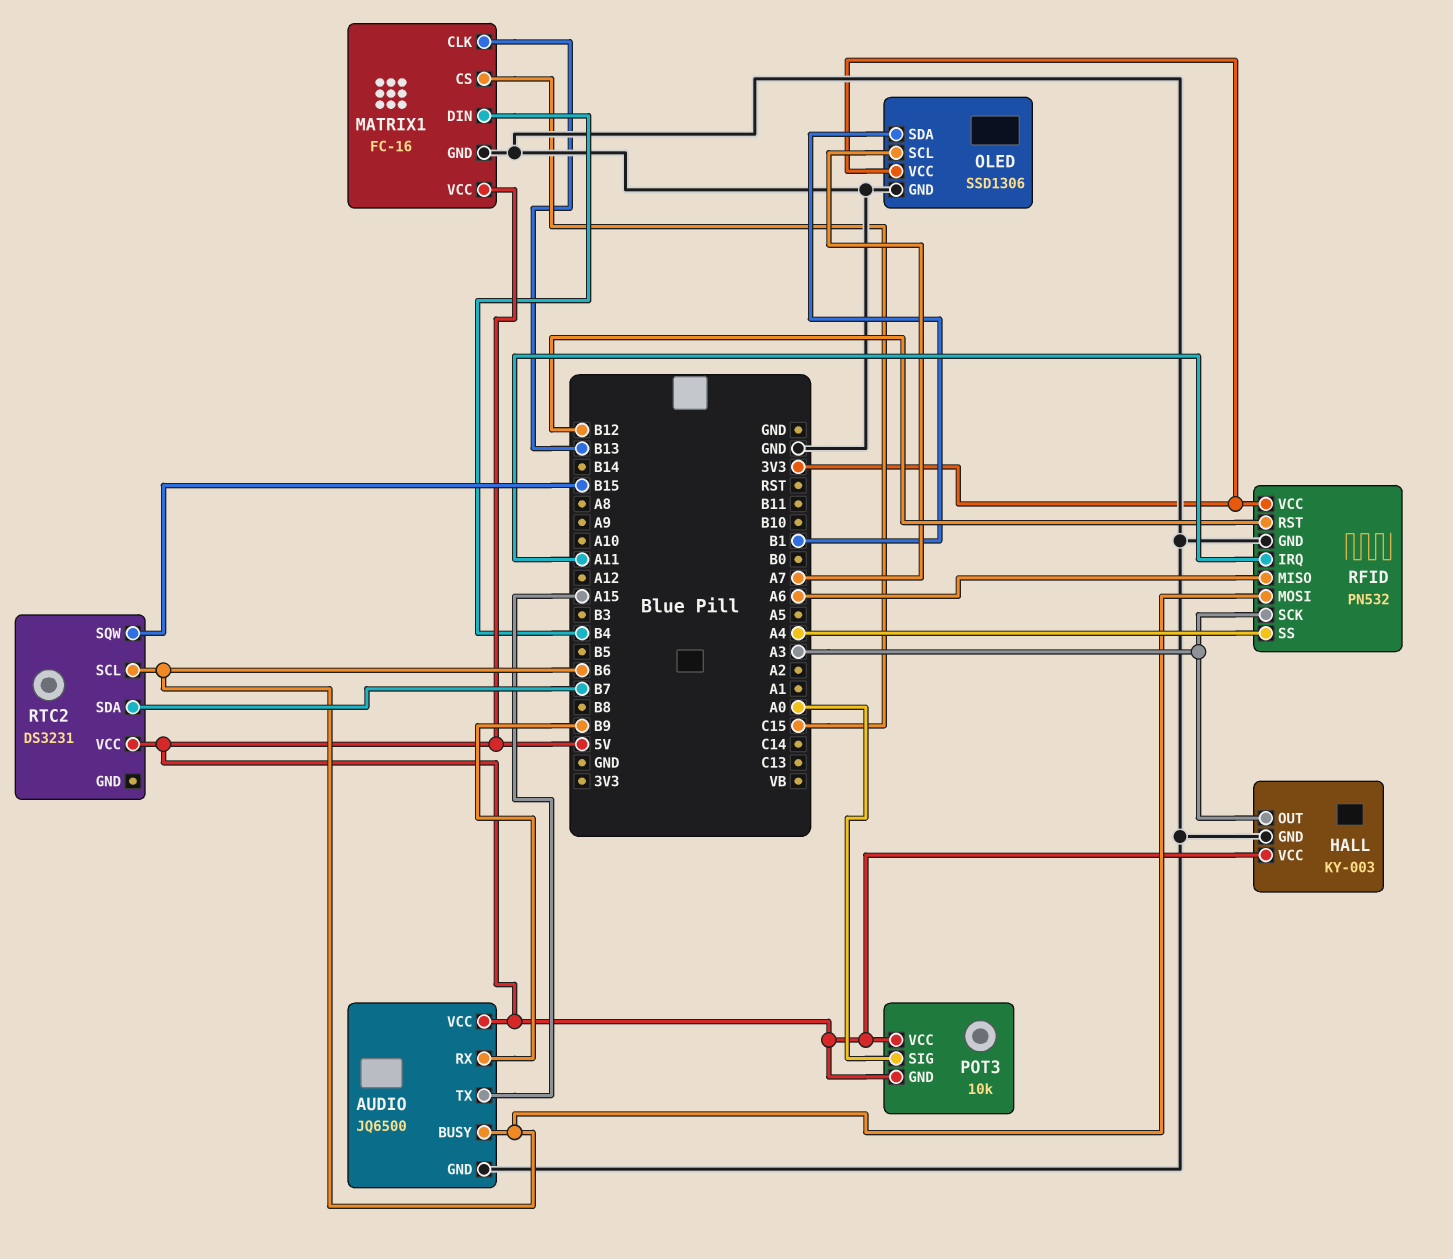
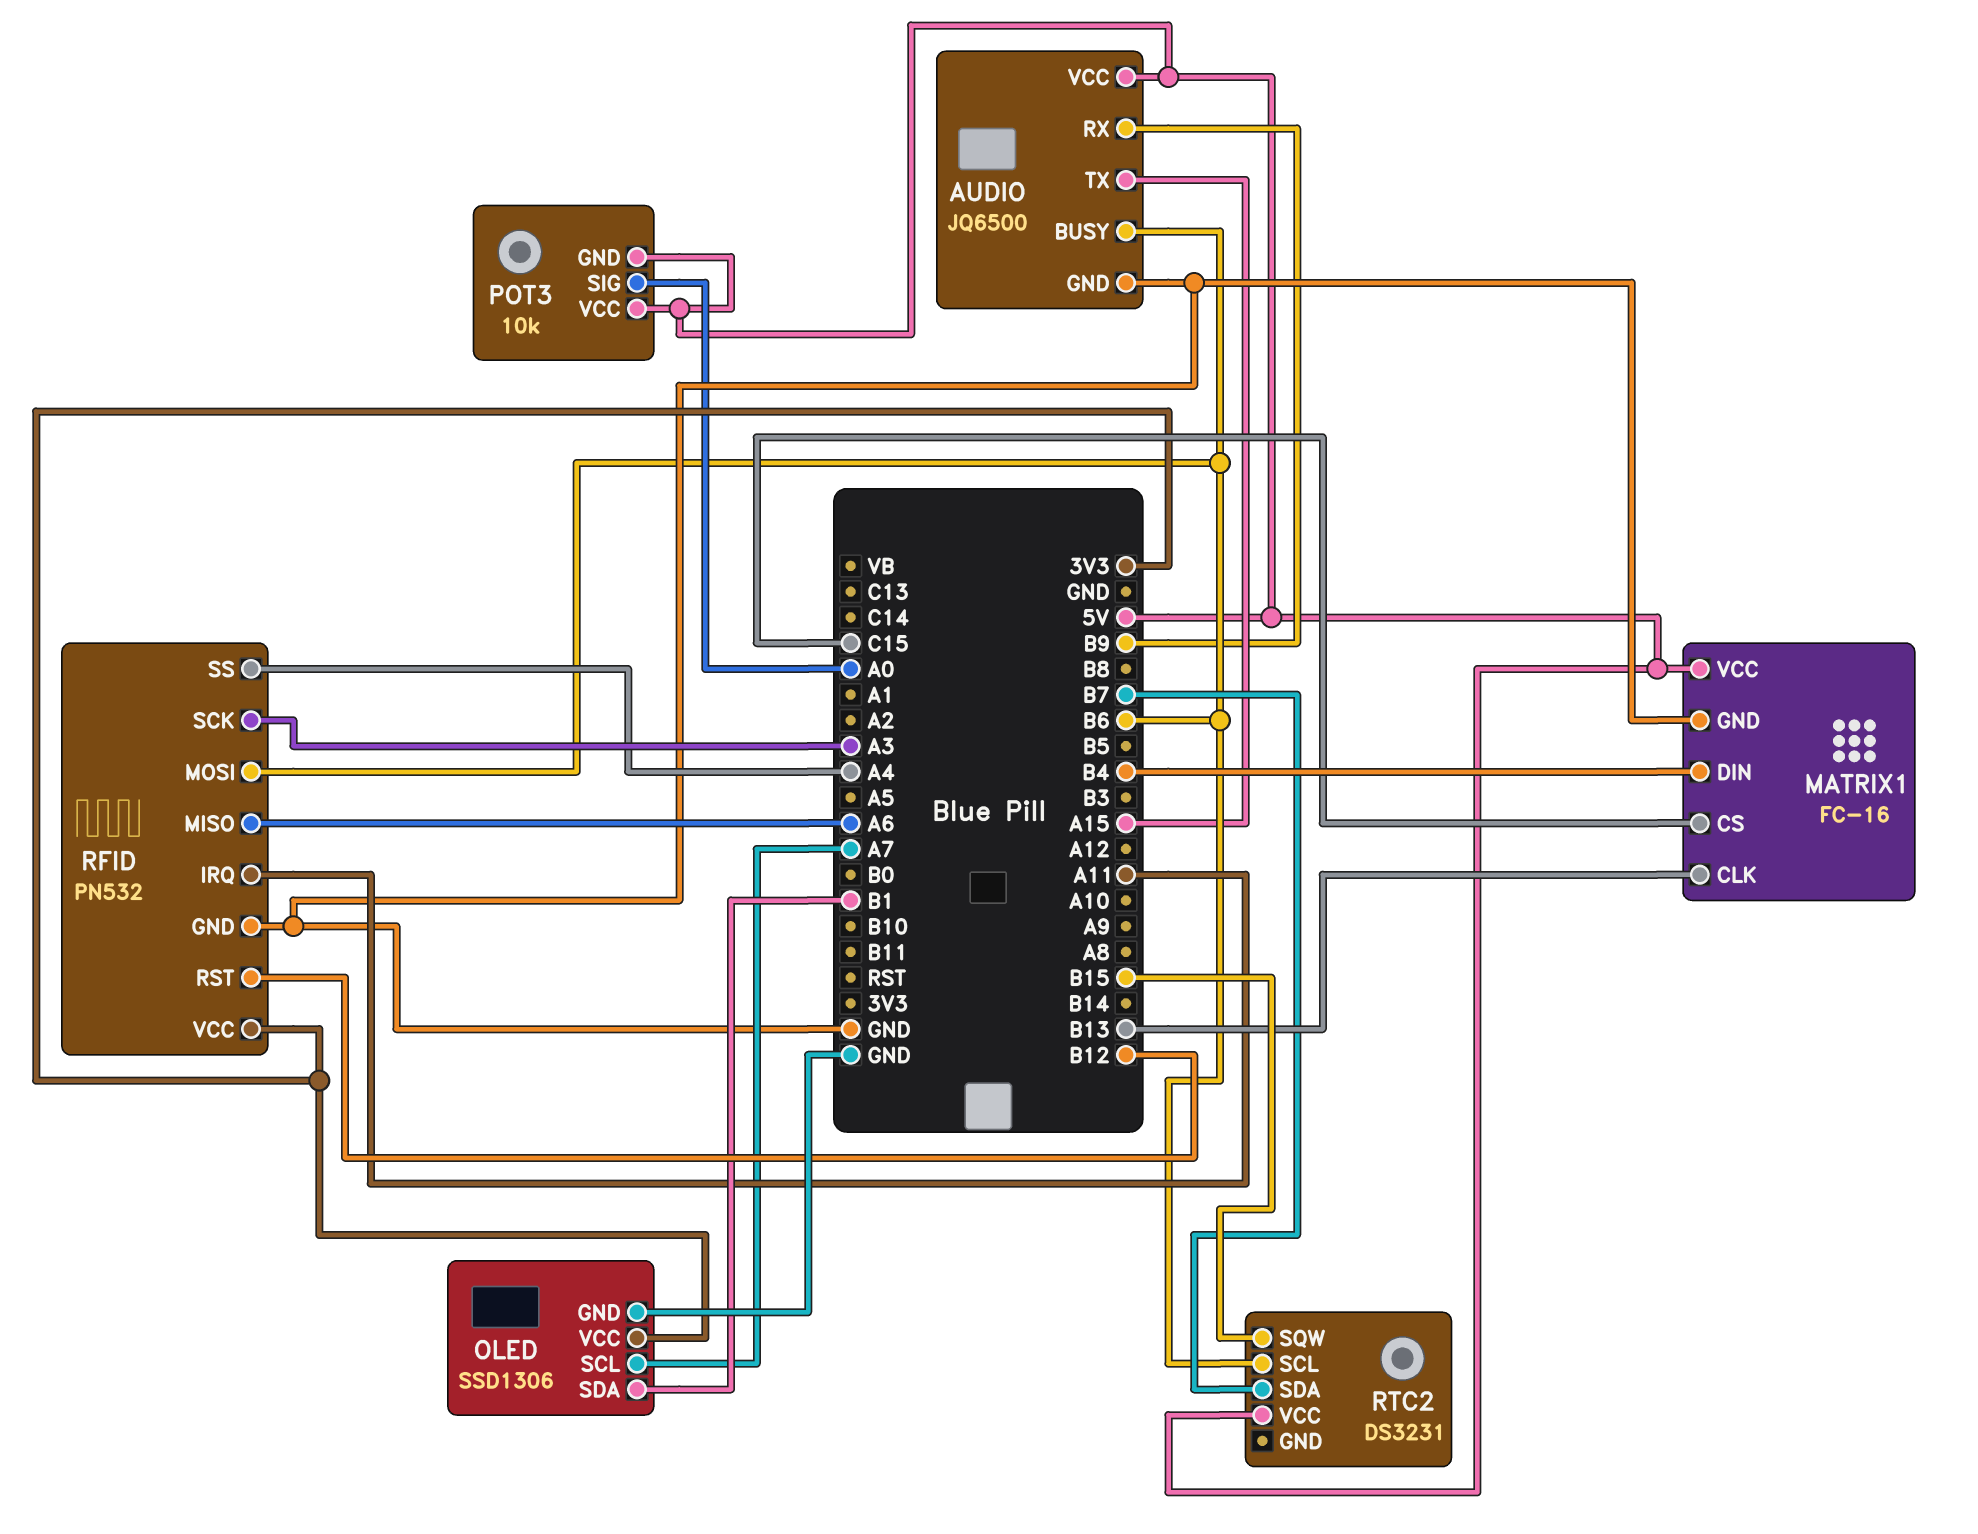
HALL: KY-003 -> none
HALL pin GND: GND -> none
HALL pin OUT: A3 -> none
HALL pin VCC: 5V -> none

